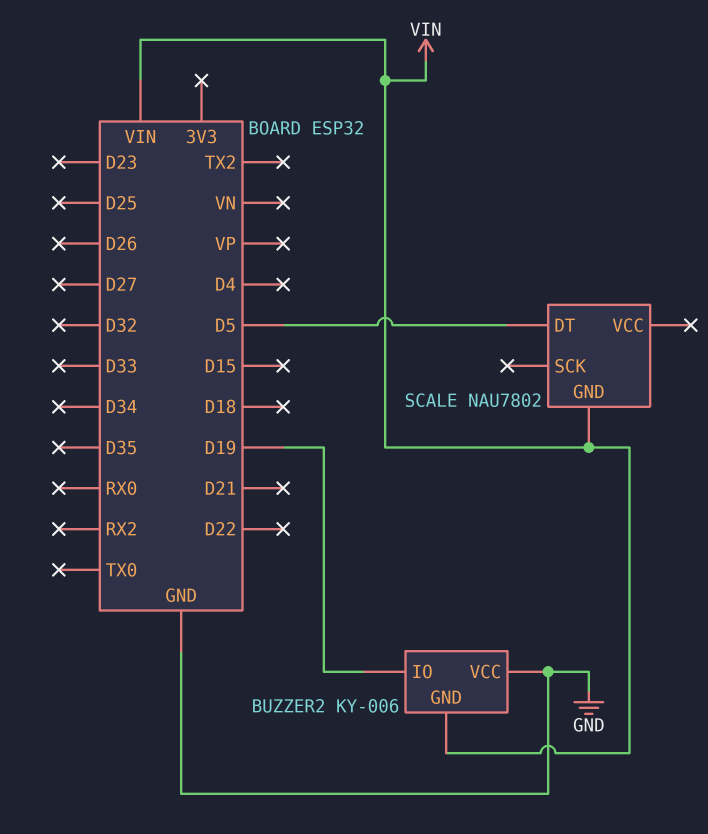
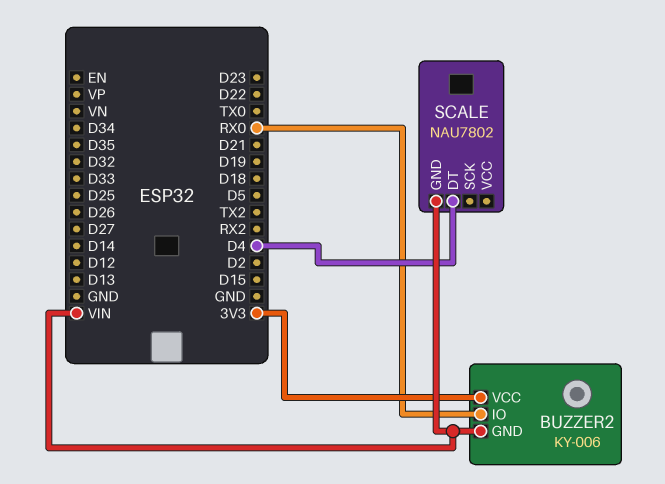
BUZZER2 pin IO: D19 -> RX0
BUZZER2 pin VCC: GND -> 3V3
SCALE pin DT: D5 -> D4

